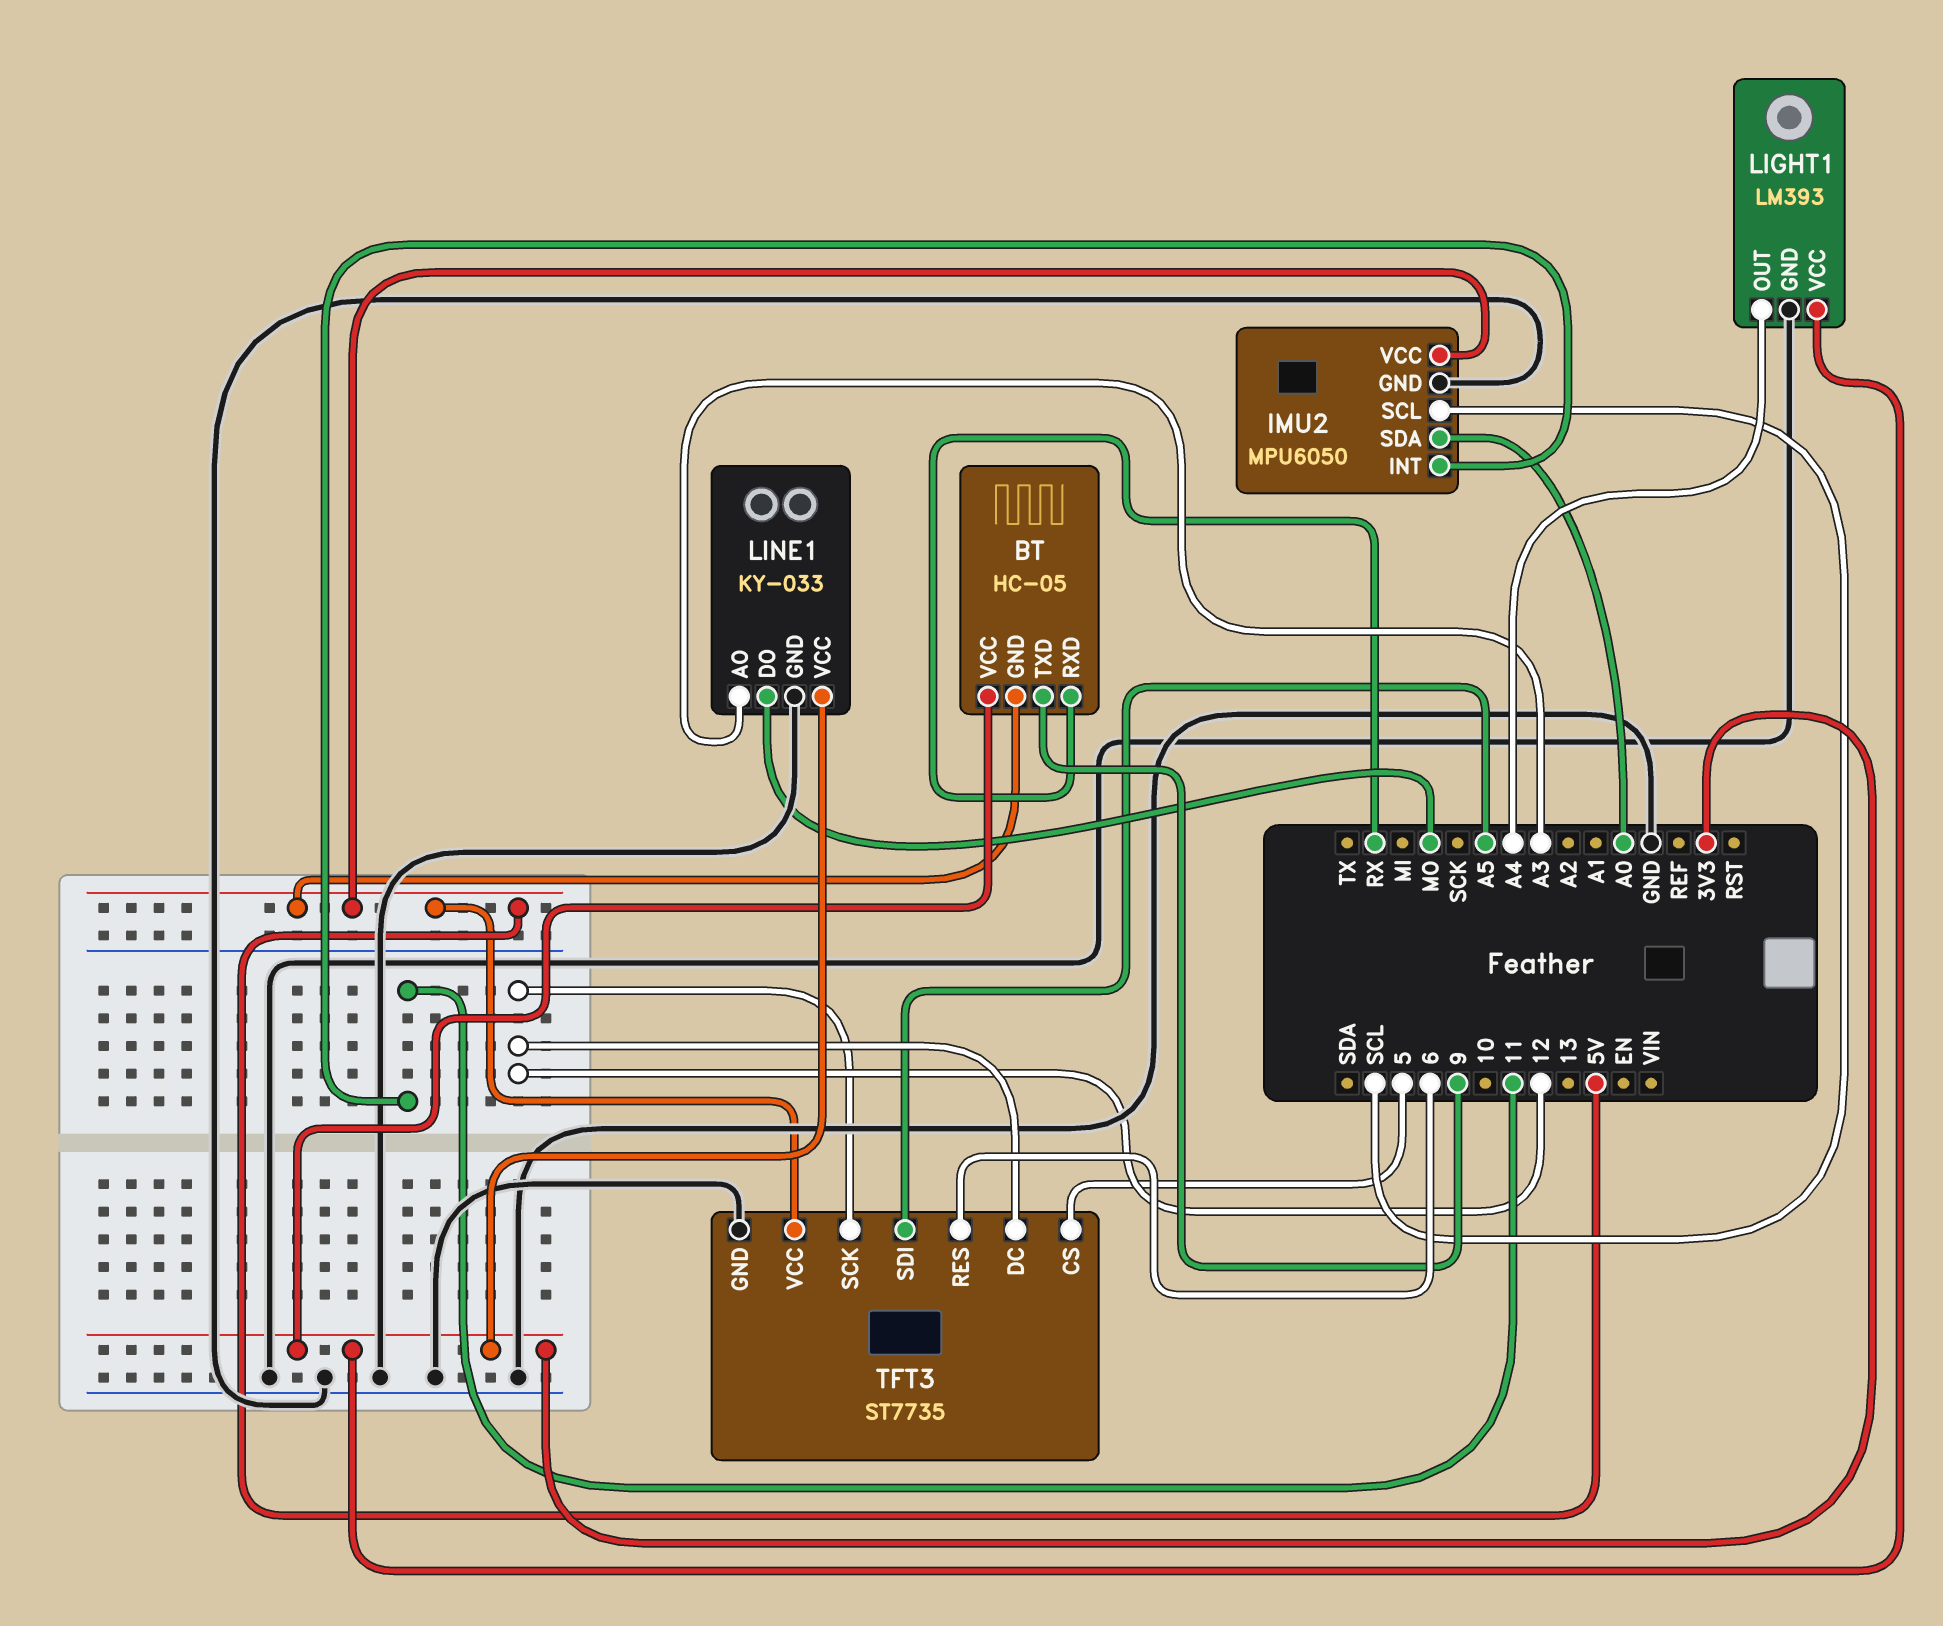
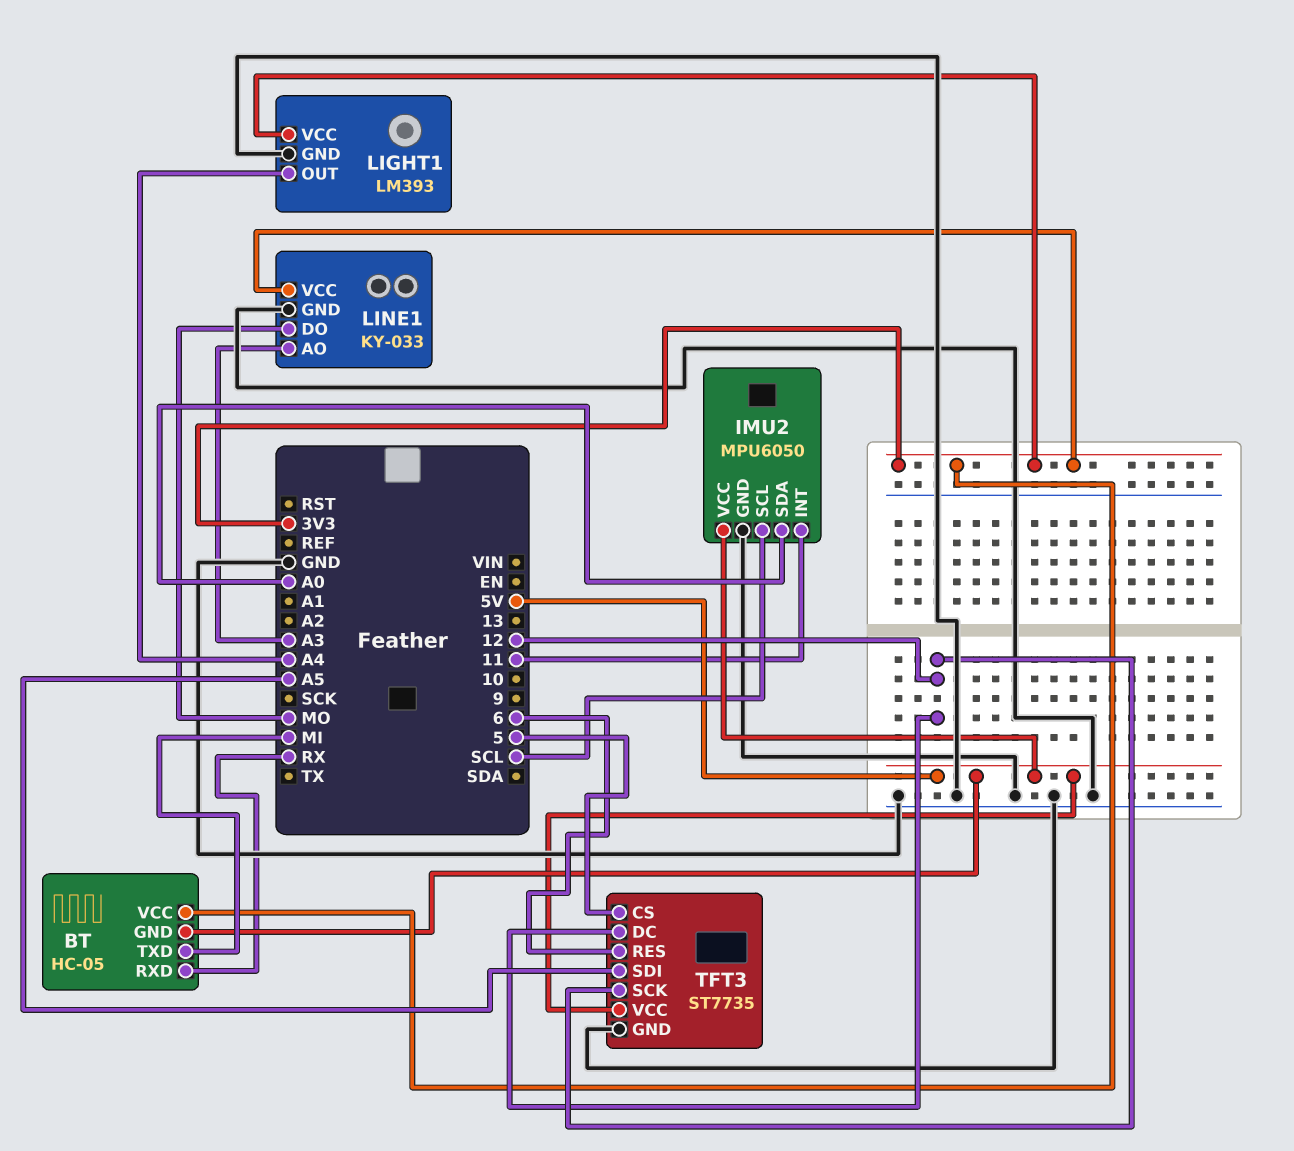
BT pin TXD: 9 -> MI

